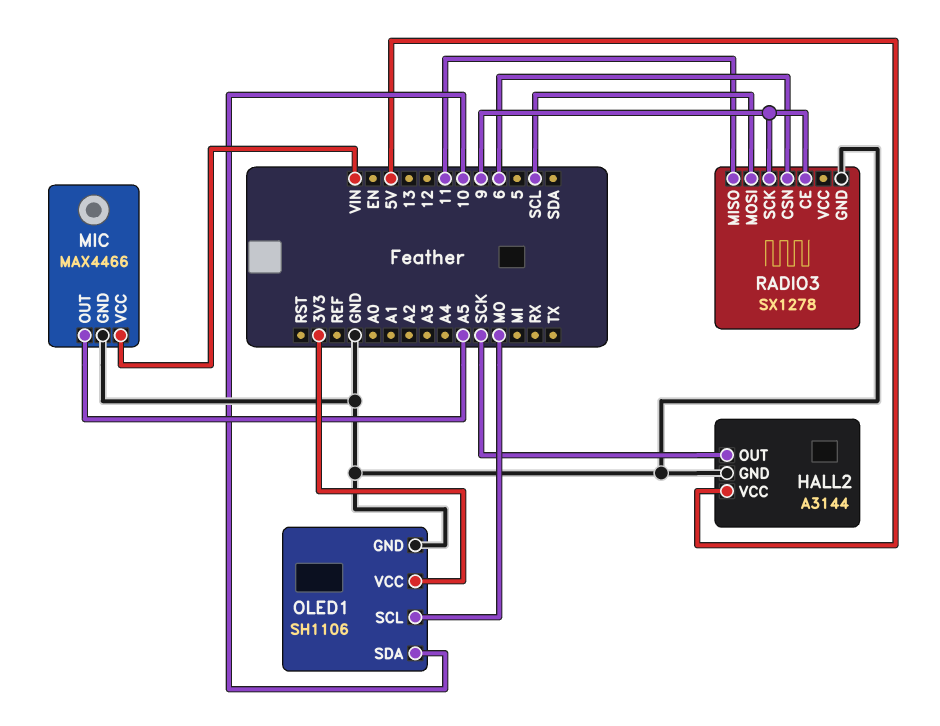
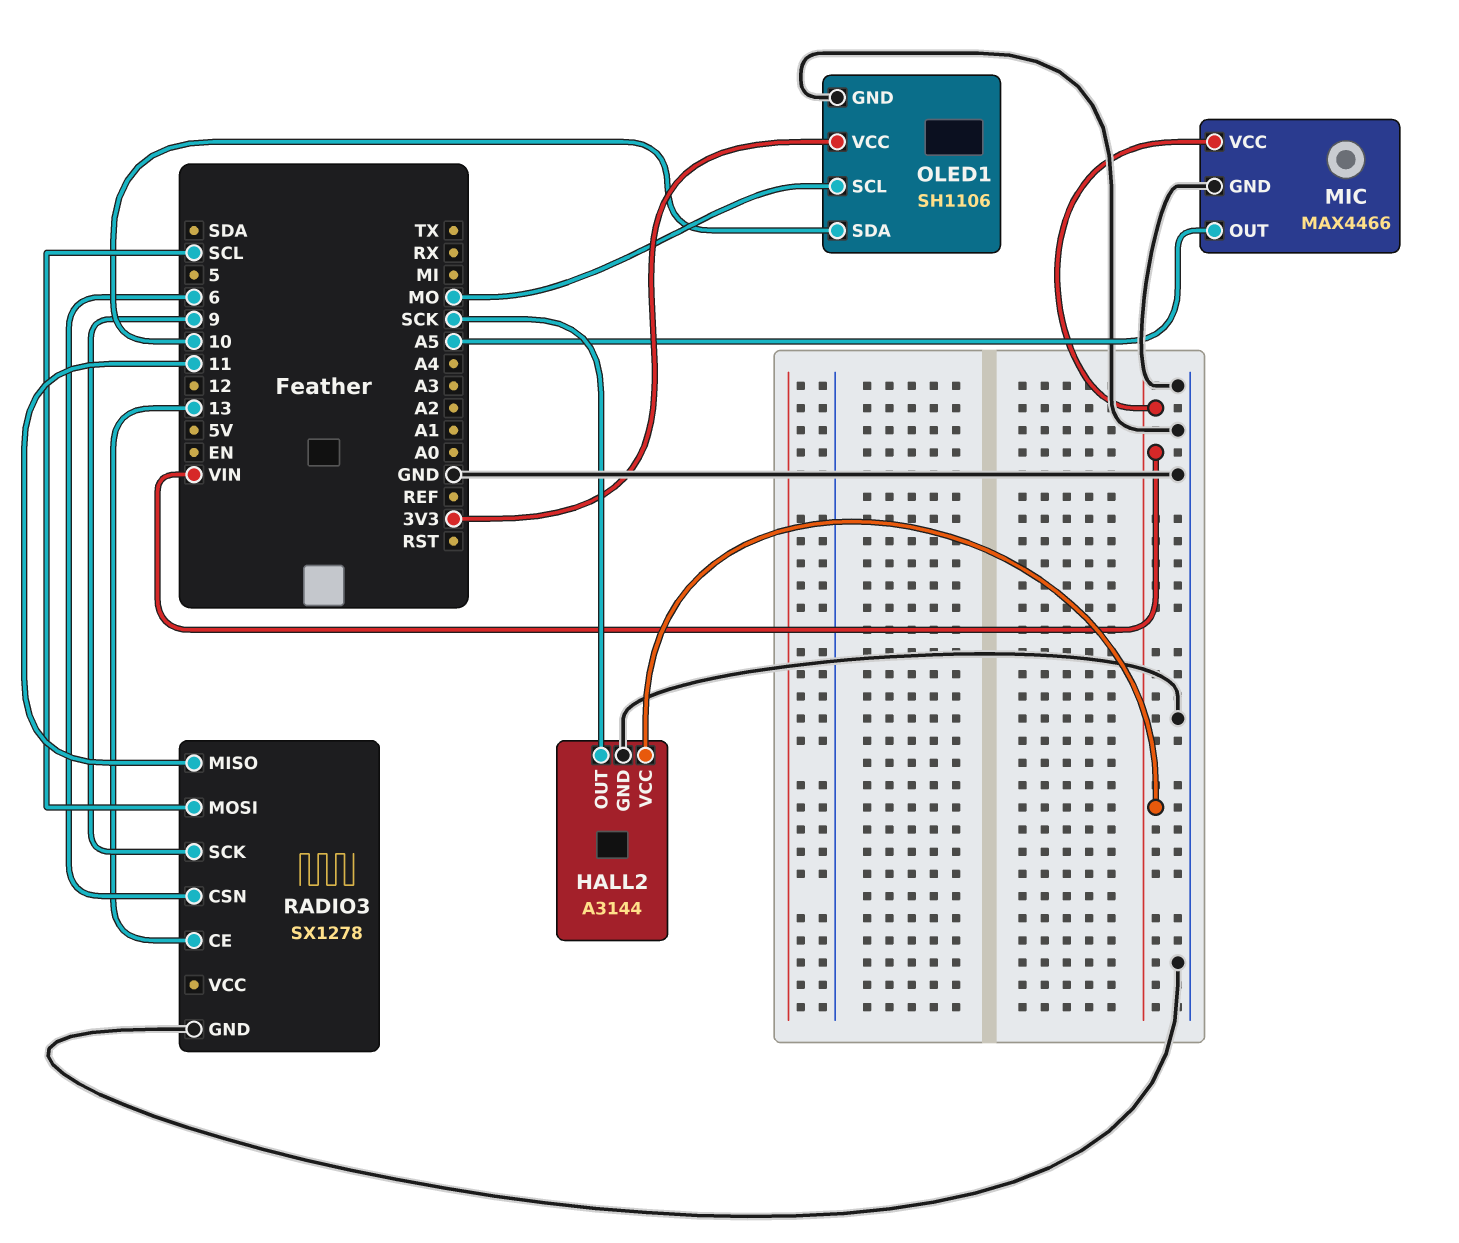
HALL2 pin VCC: 5V -> VIN
RADIO3 pin CE: 9 -> 13

